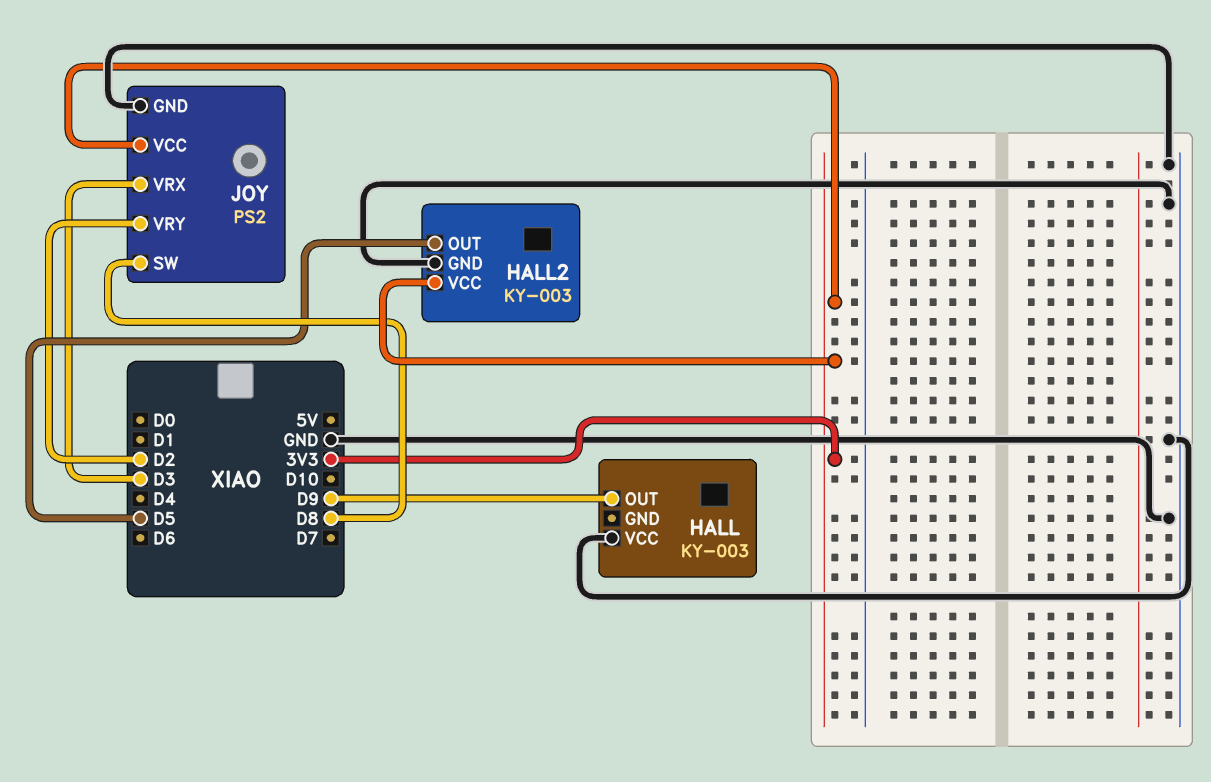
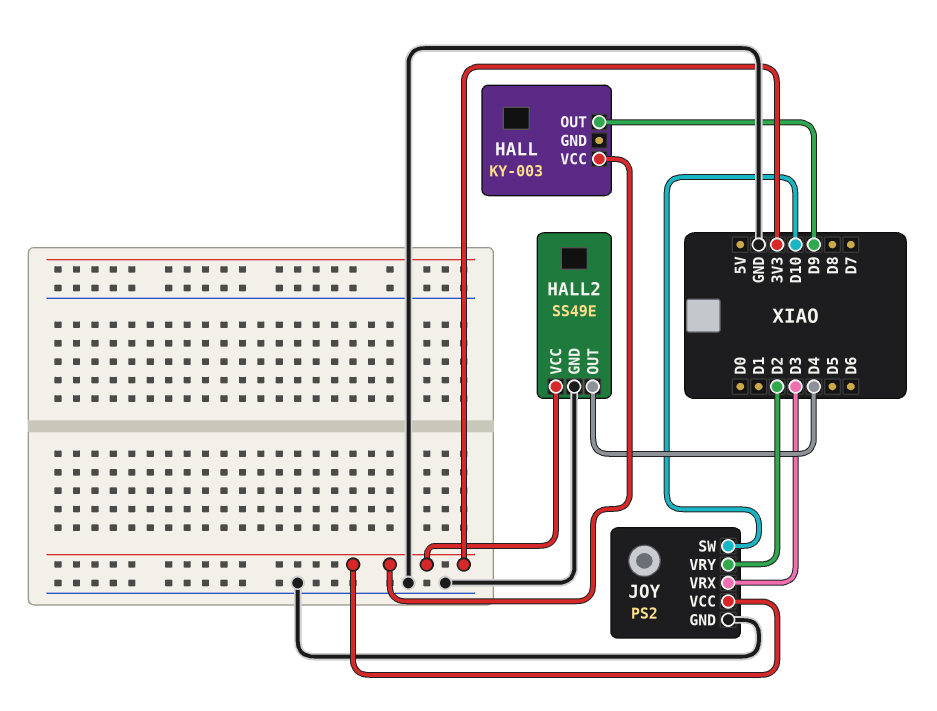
HALL pin VCC: GND -> 3V3
HALL2: KY-003 -> SS49E
HALL2 pin OUT: D5 -> D4
JOY pin SW: D8 -> D10

